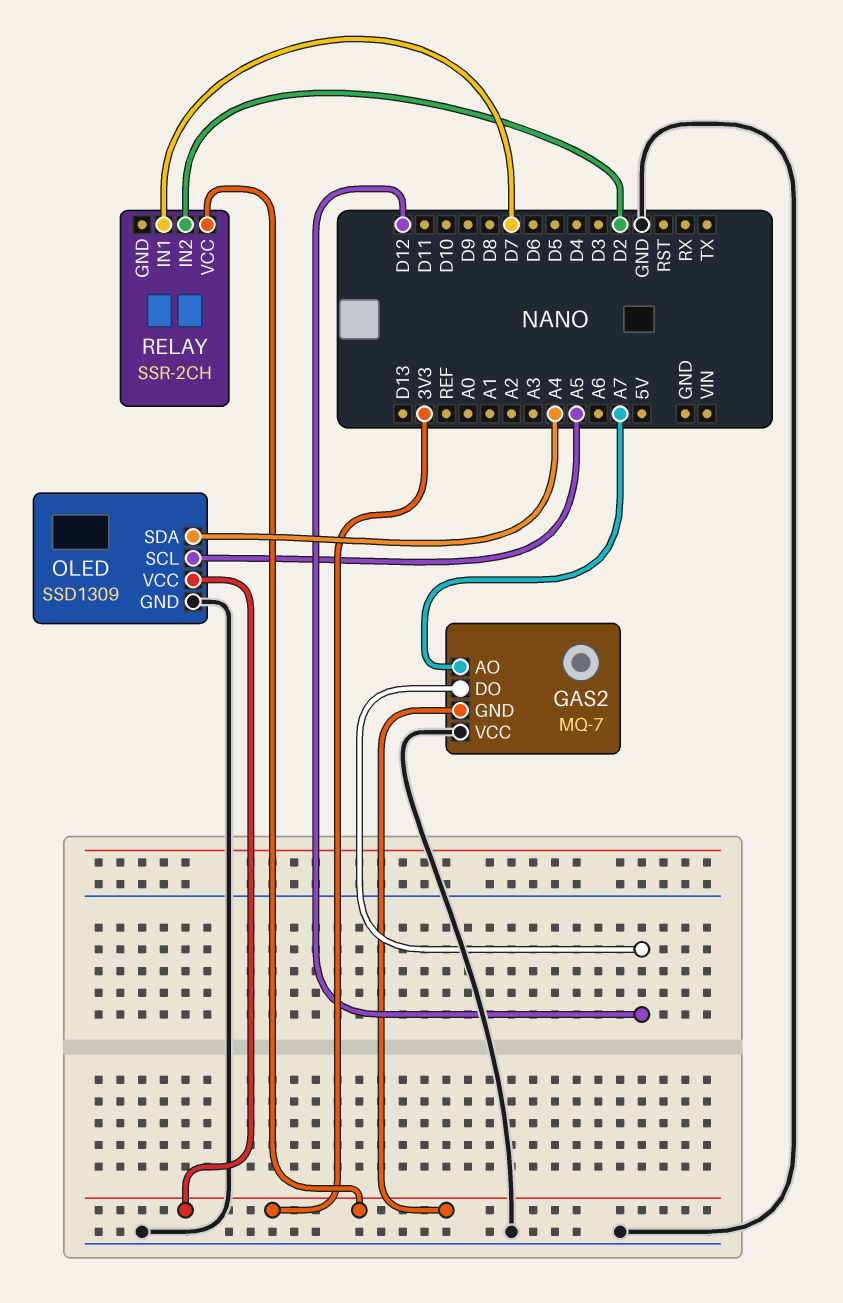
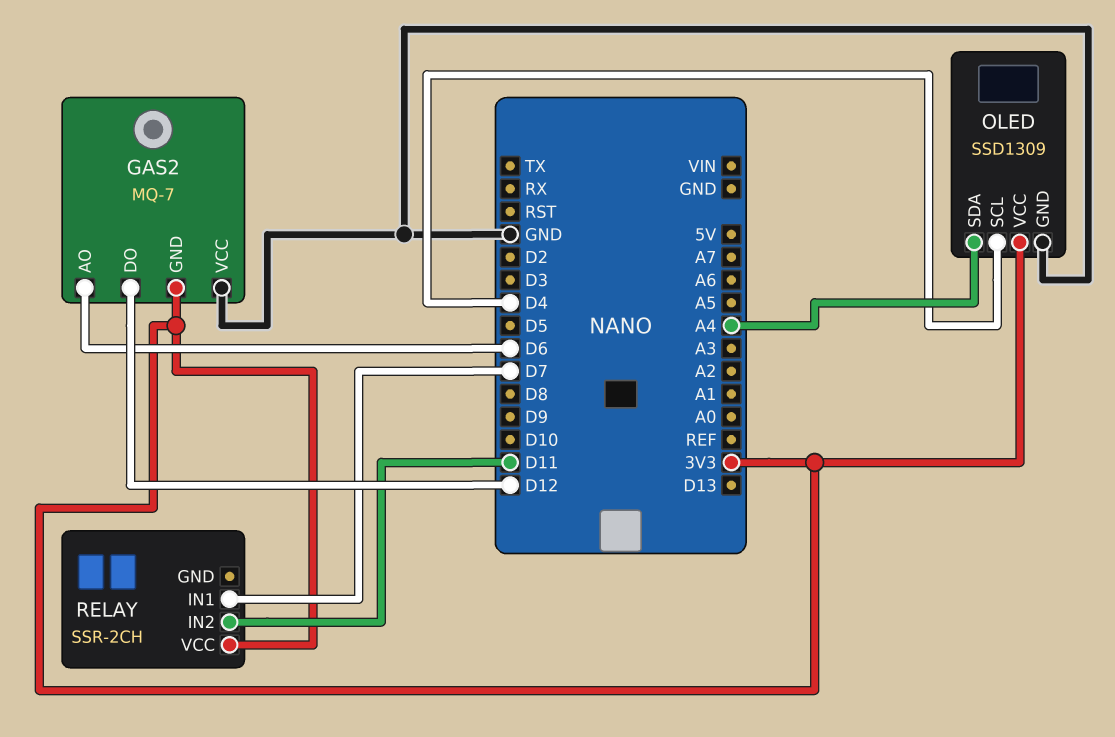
GAS2 pin AO: A7 -> D6
OLED pin SCL: A5 -> D4
RELAY pin IN2: D2 -> D11

